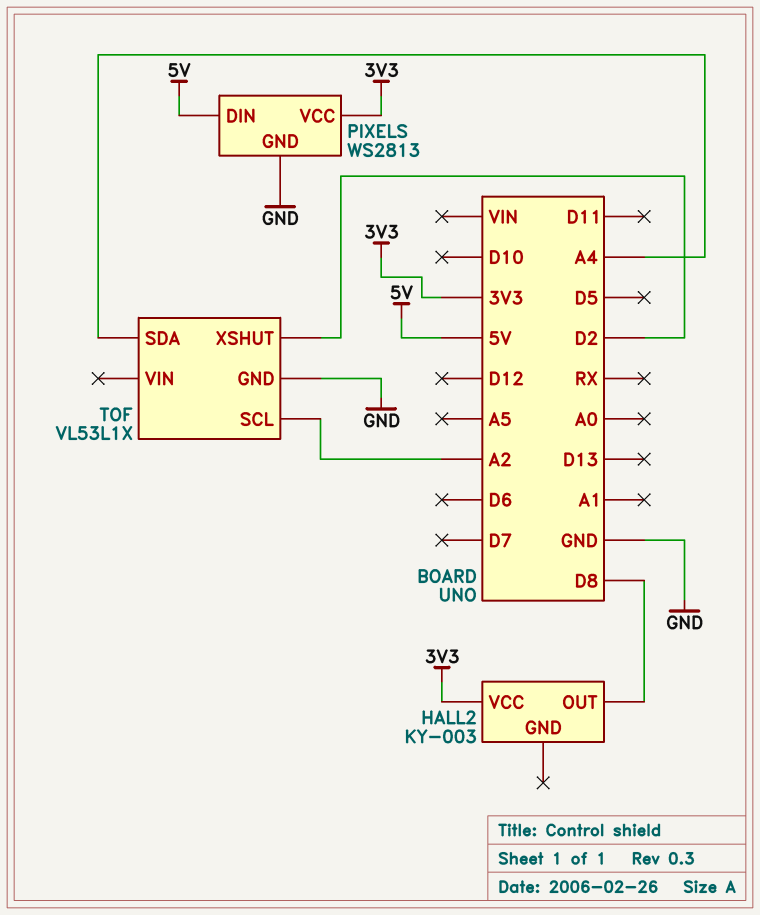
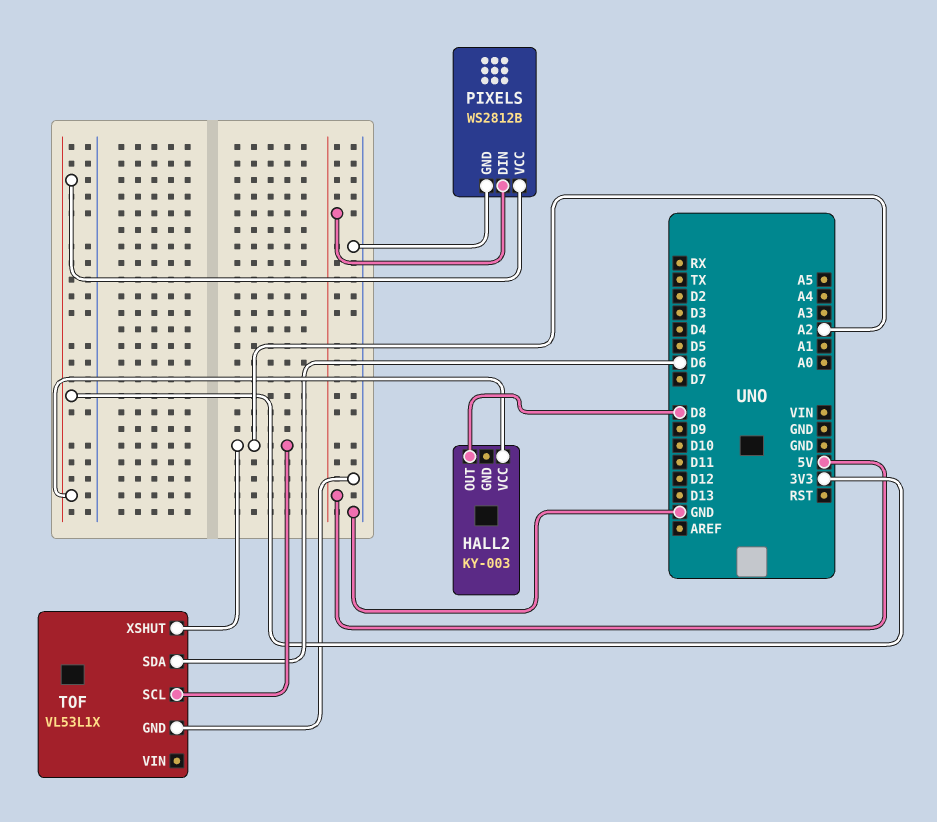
PIXELS: WS2813 -> WS2812B
TOF pin SDA: A4 -> D6
TOF pin XSHUT: D2 -> A2

